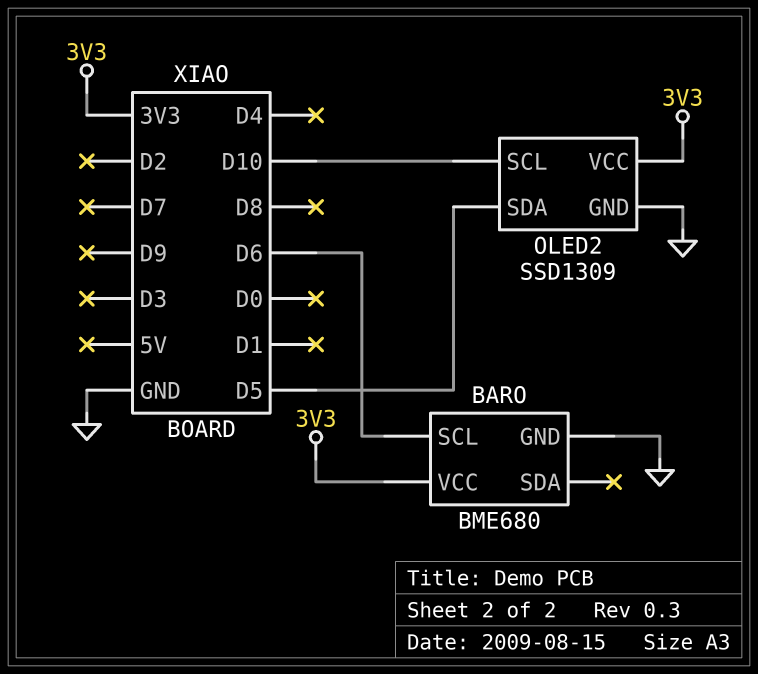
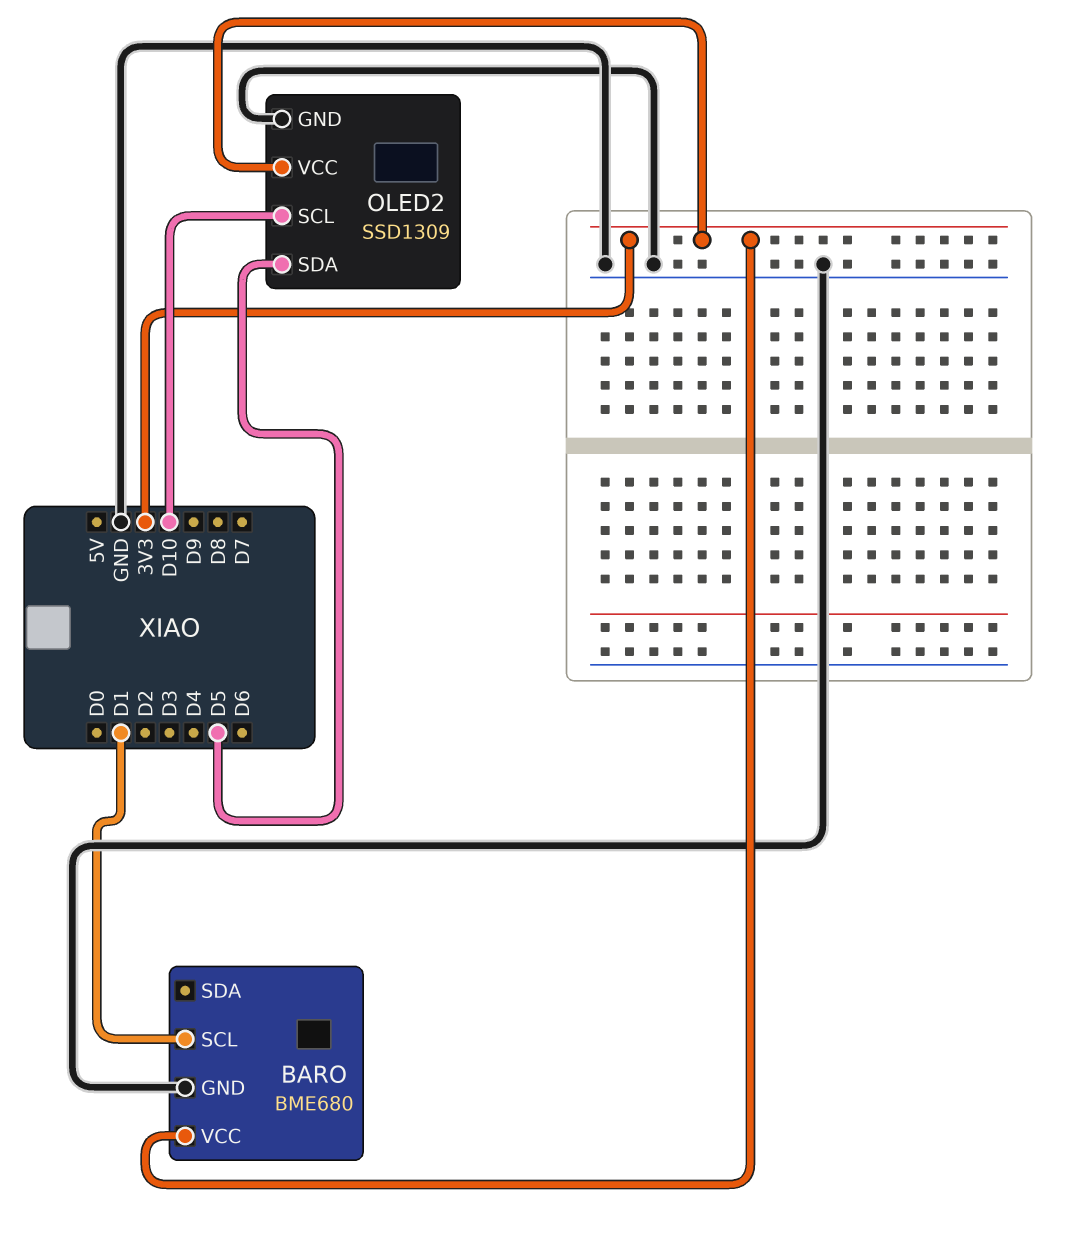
BARO pin SCL: D6 -> D1

